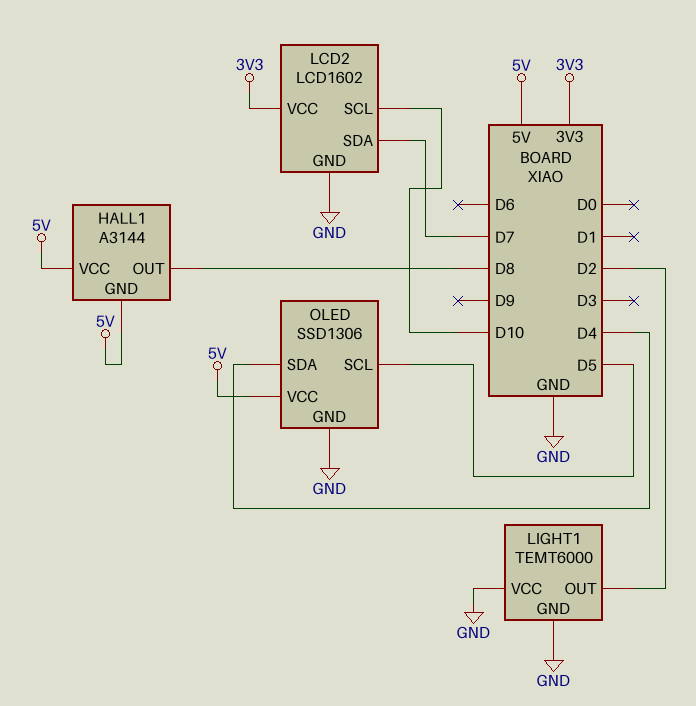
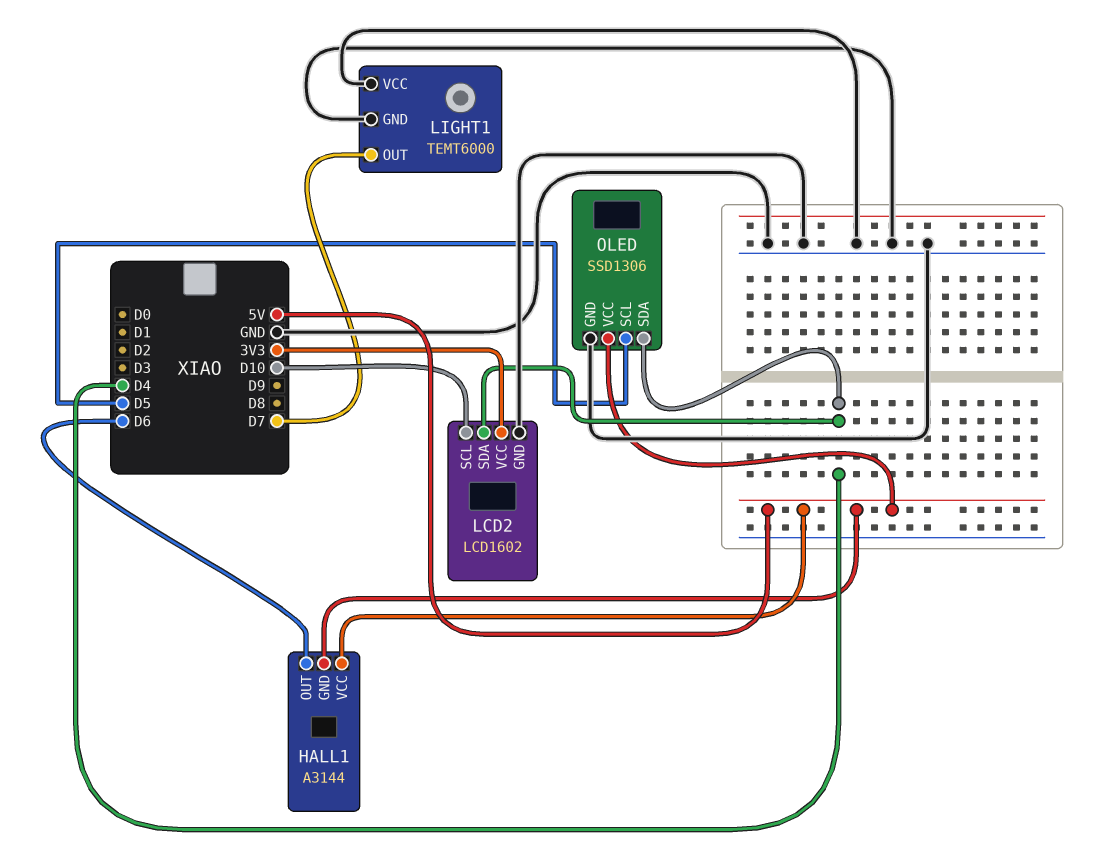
HALL1 pin OUT: D8 -> D6
LCD2 pin SDA: D7 -> D4
LIGHT1 pin OUT: D2 -> D7

